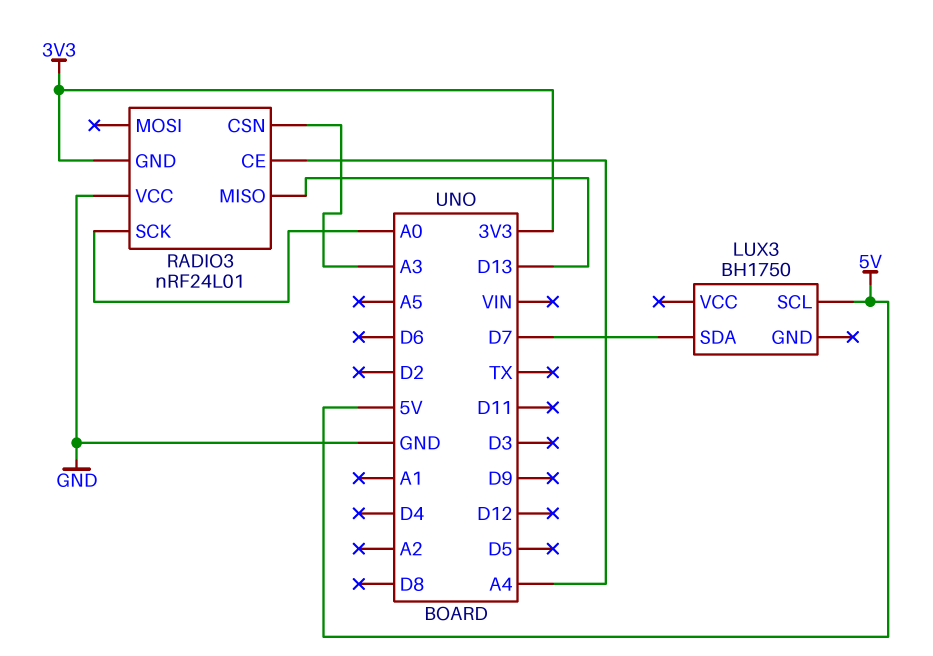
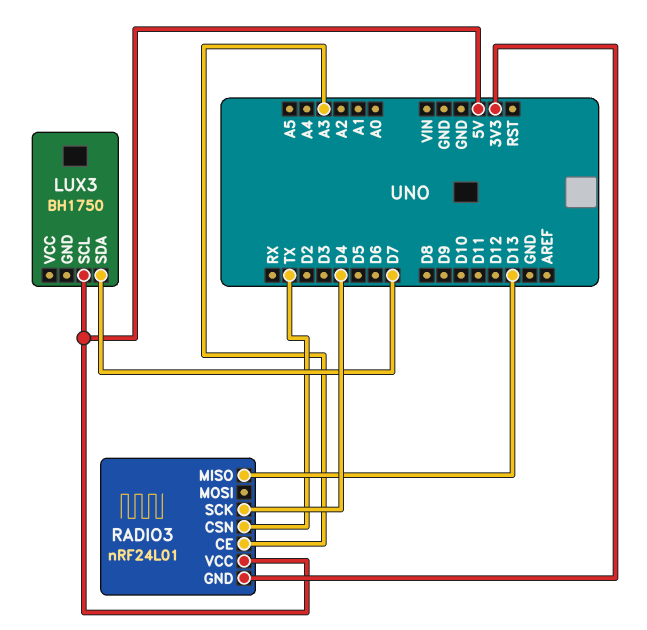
RADIO3 pin CE: A4 -> A3
RADIO3 pin CSN: A3 -> TX
RADIO3 pin SCK: A0 -> D4
RADIO3 pin VCC: GND -> 5V

